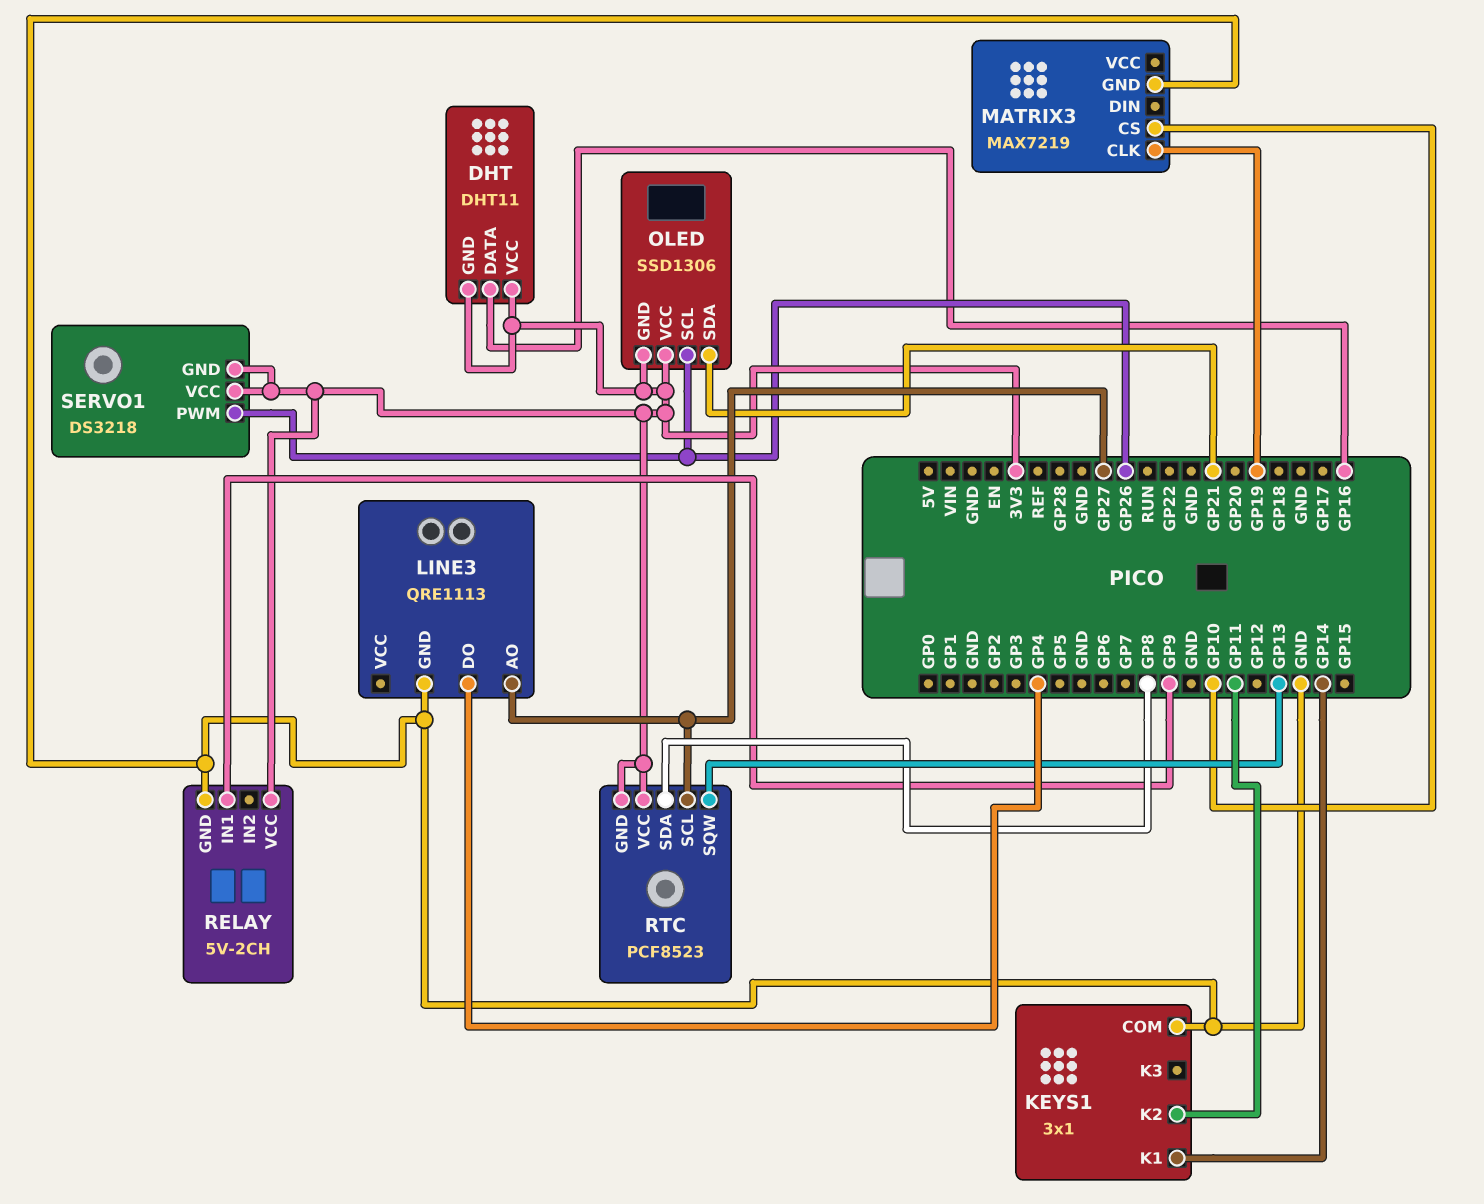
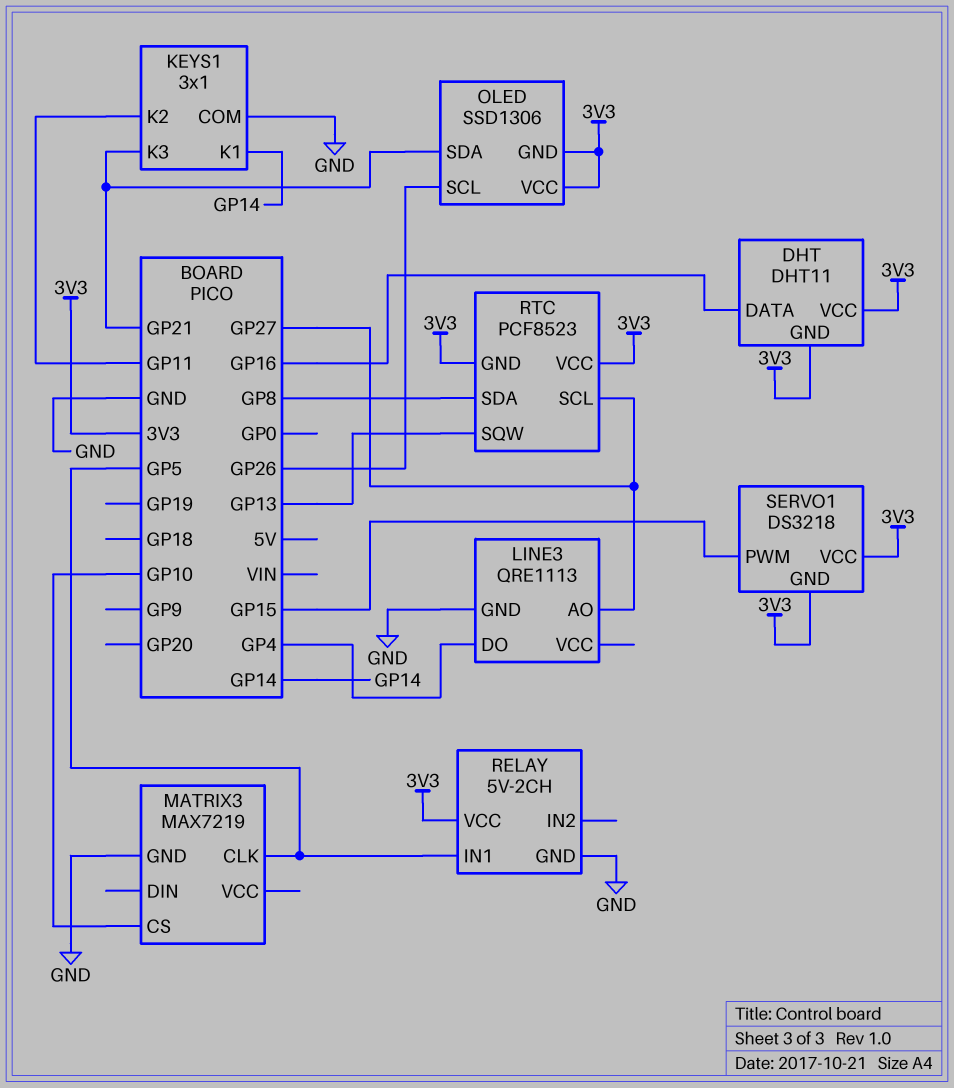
KEYS1 pin K3: none -> GP21
MATRIX3 pin CLK: GP19 -> GP5
RELAY pin IN1: GP9 -> GP5
SERVO1 pin PWM: GP26 -> GP15

